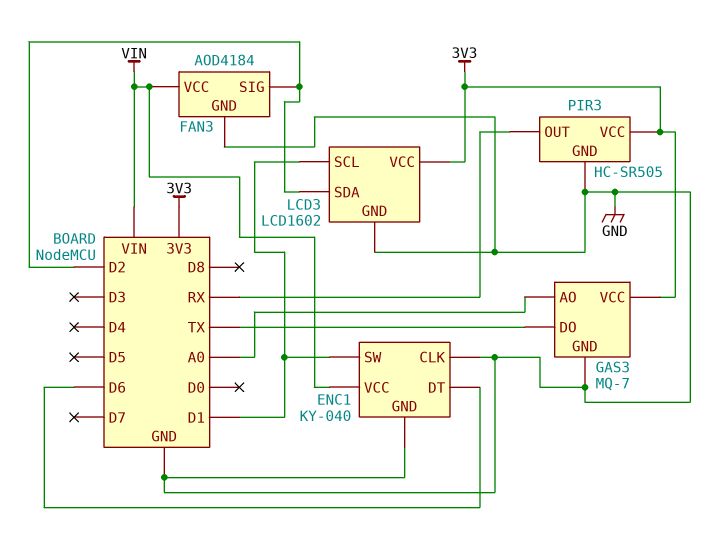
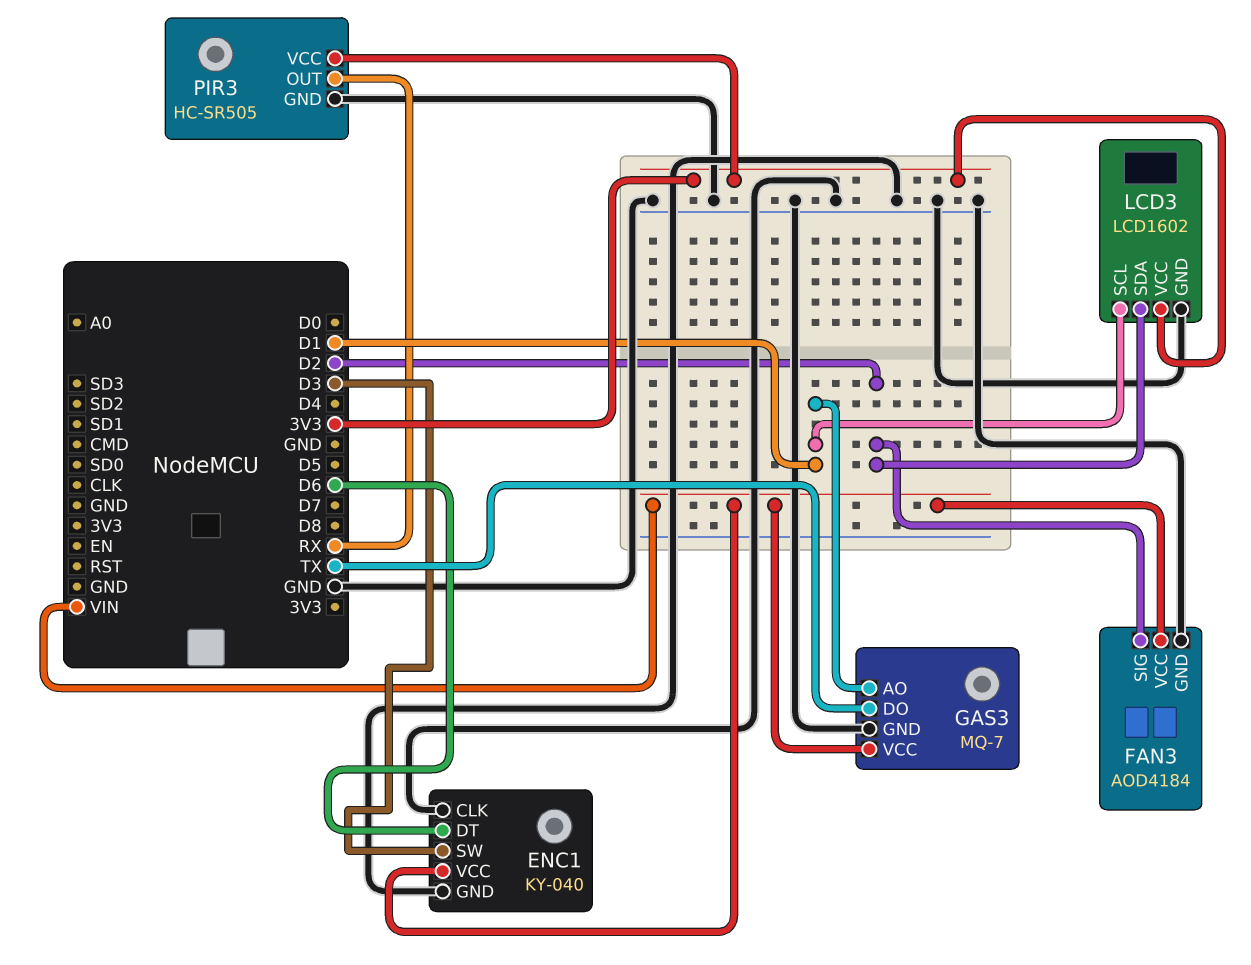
ENC1 pin SW: D1 -> D3
GAS3 pin AO: A0 -> D1
GAS3 pin VCC: 3V3 -> VIN

